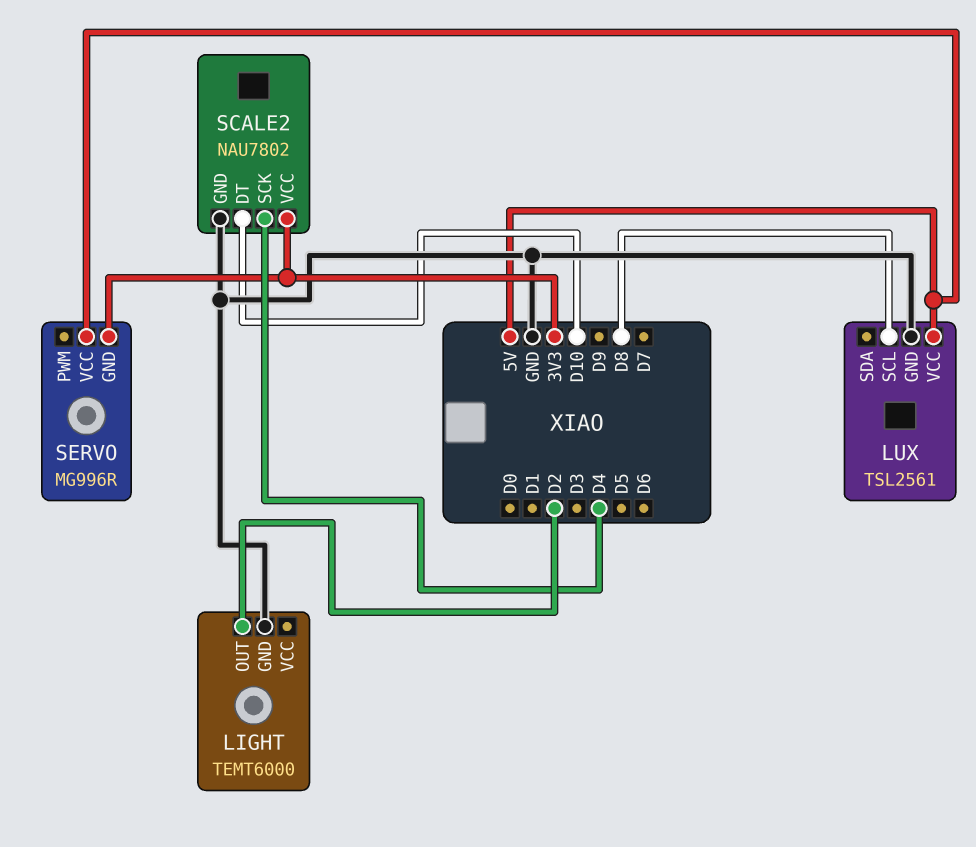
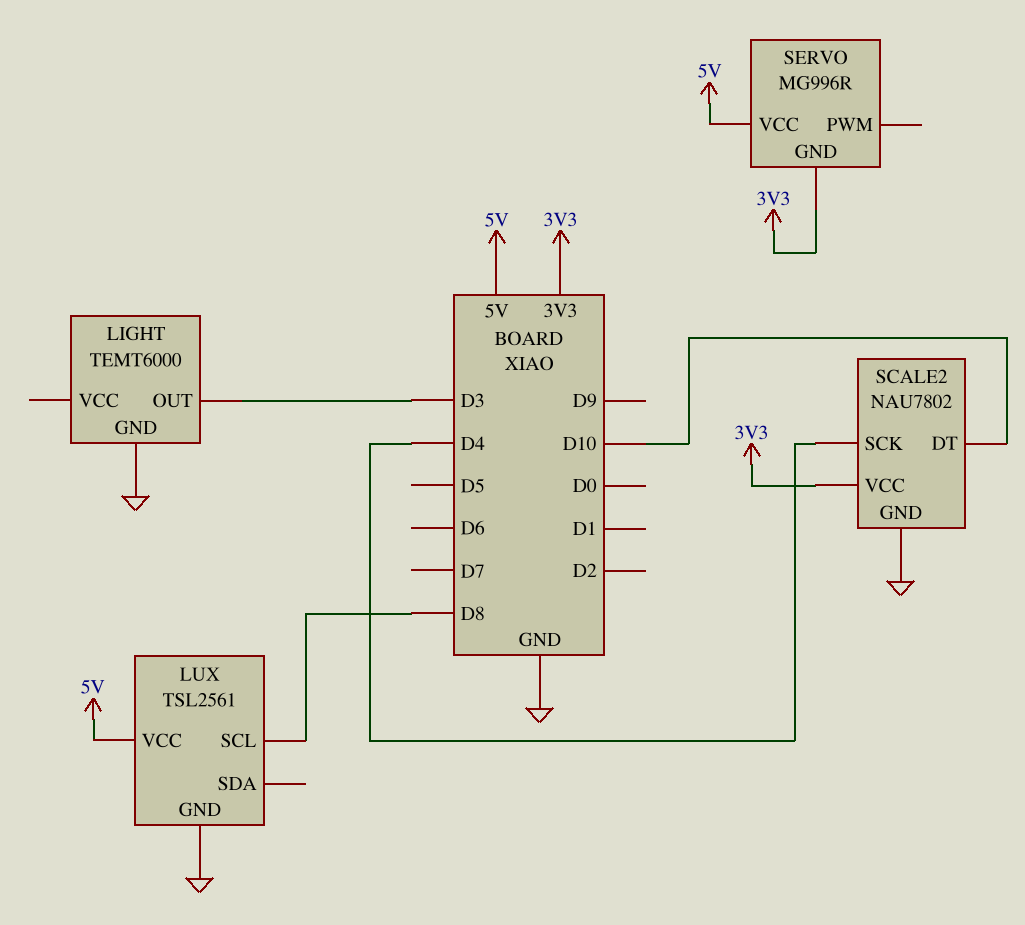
LIGHT pin OUT: D2 -> D3

